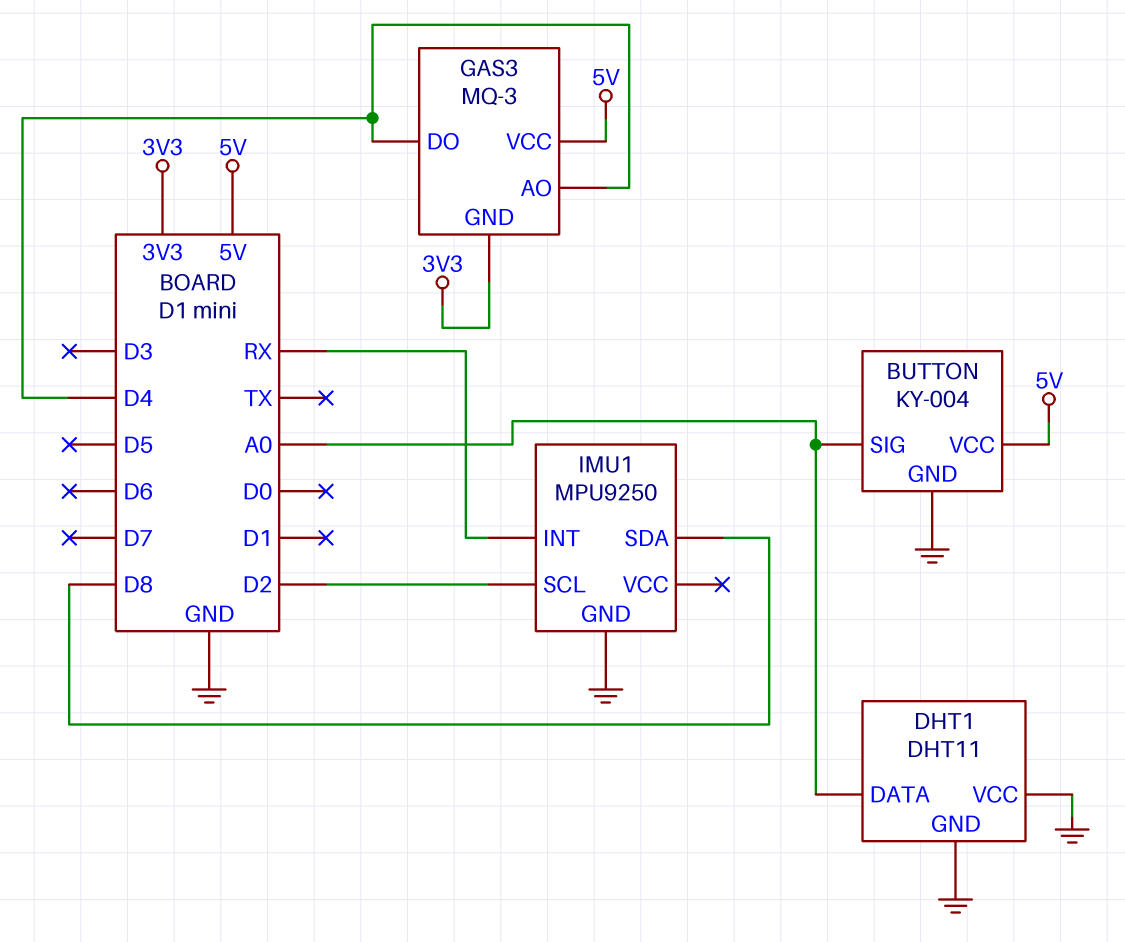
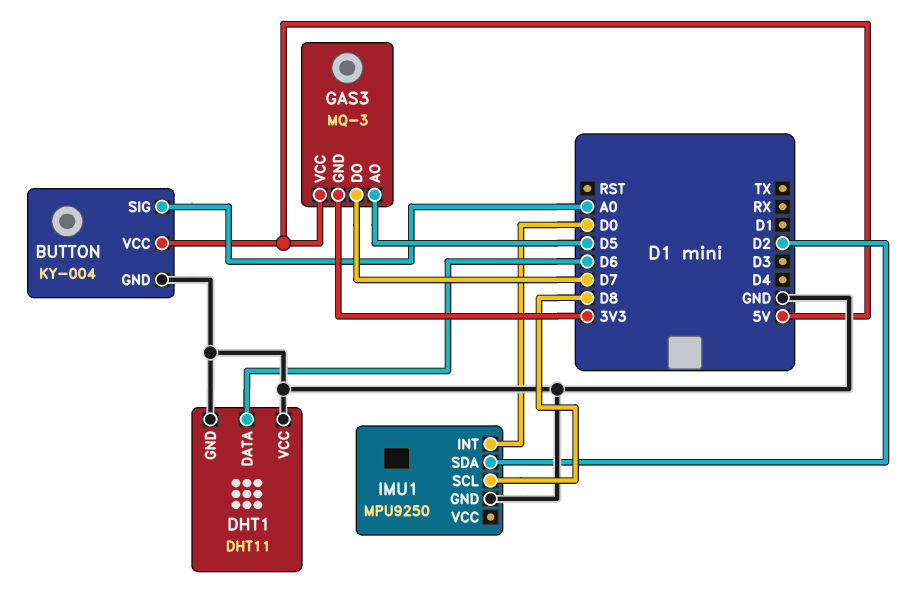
DHT1 pin DATA: A0 -> D6
GAS3 pin AO: D4 -> D5
GAS3 pin DO: D4 -> D7
IMU1 pin INT: RX -> D0
IMU1 pin SCL: D2 -> D8
IMU1 pin SDA: D8 -> D2

